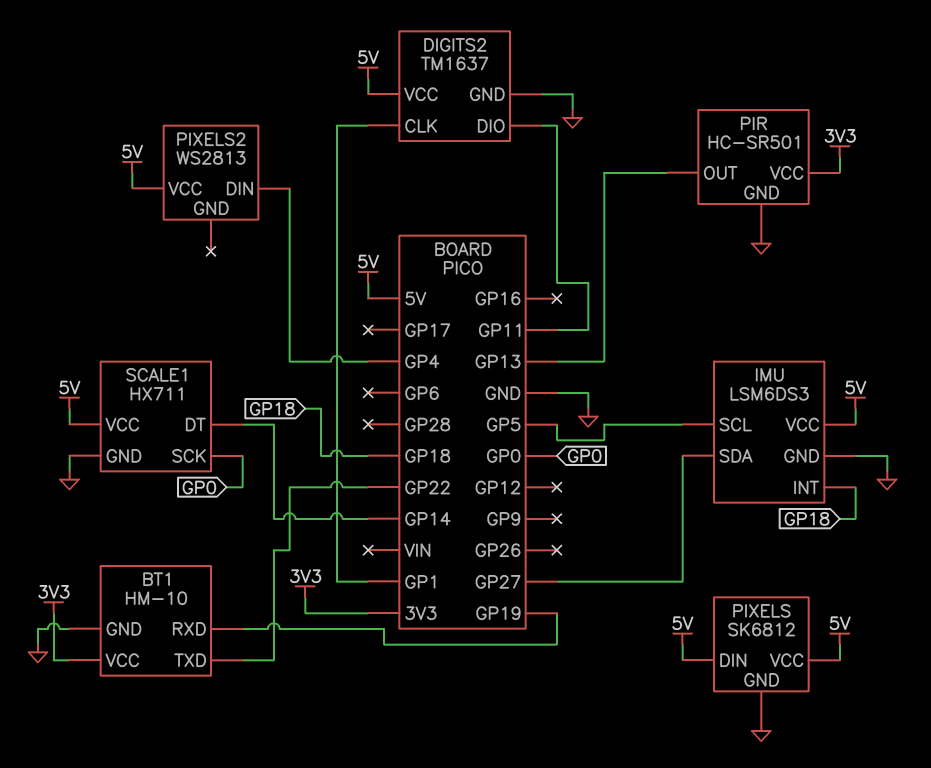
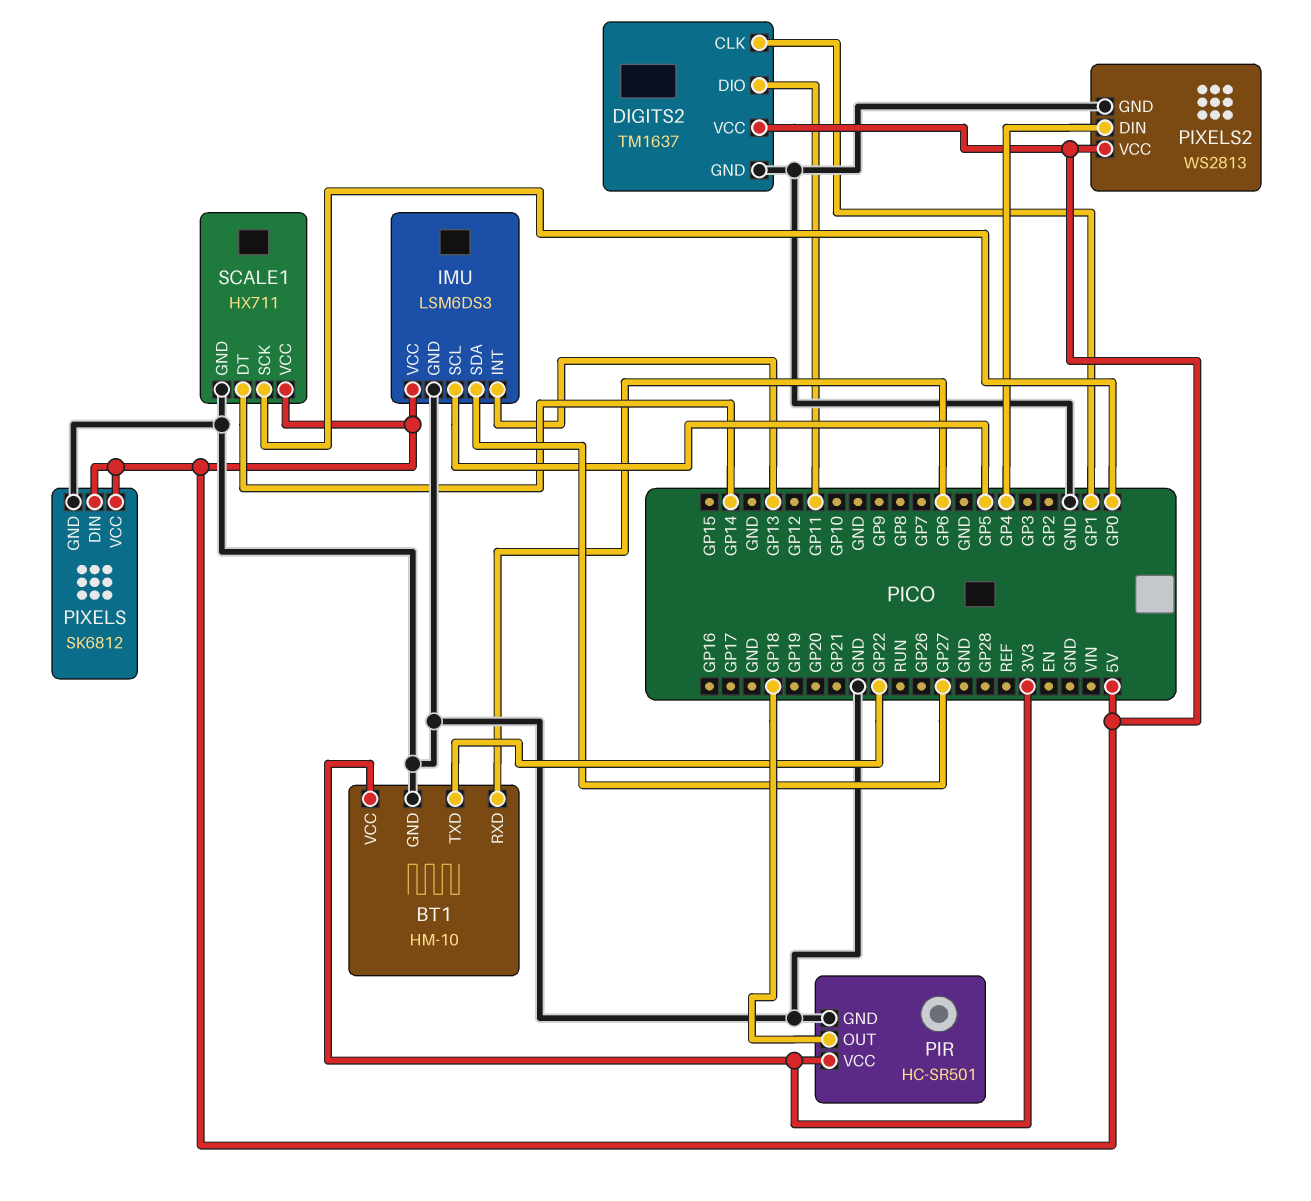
BT1 pin RXD: GP19 -> GP6
IMU pin INT: GP18 -> GP13
PIR pin OUT: GP13 -> GP18
PIXELS2 pin GND: none -> GND

